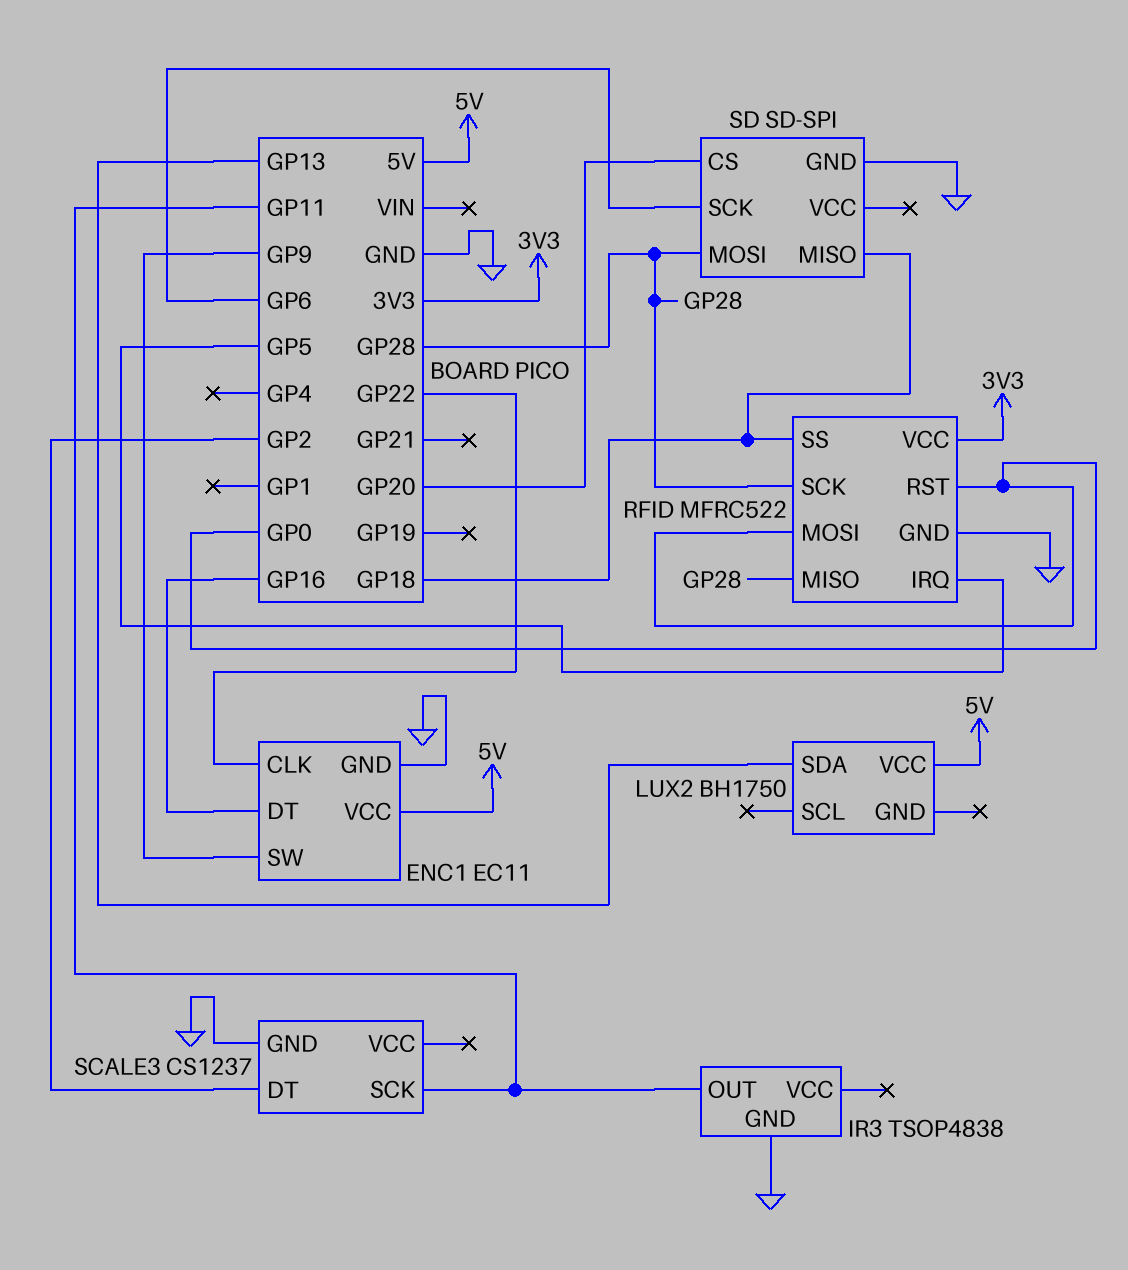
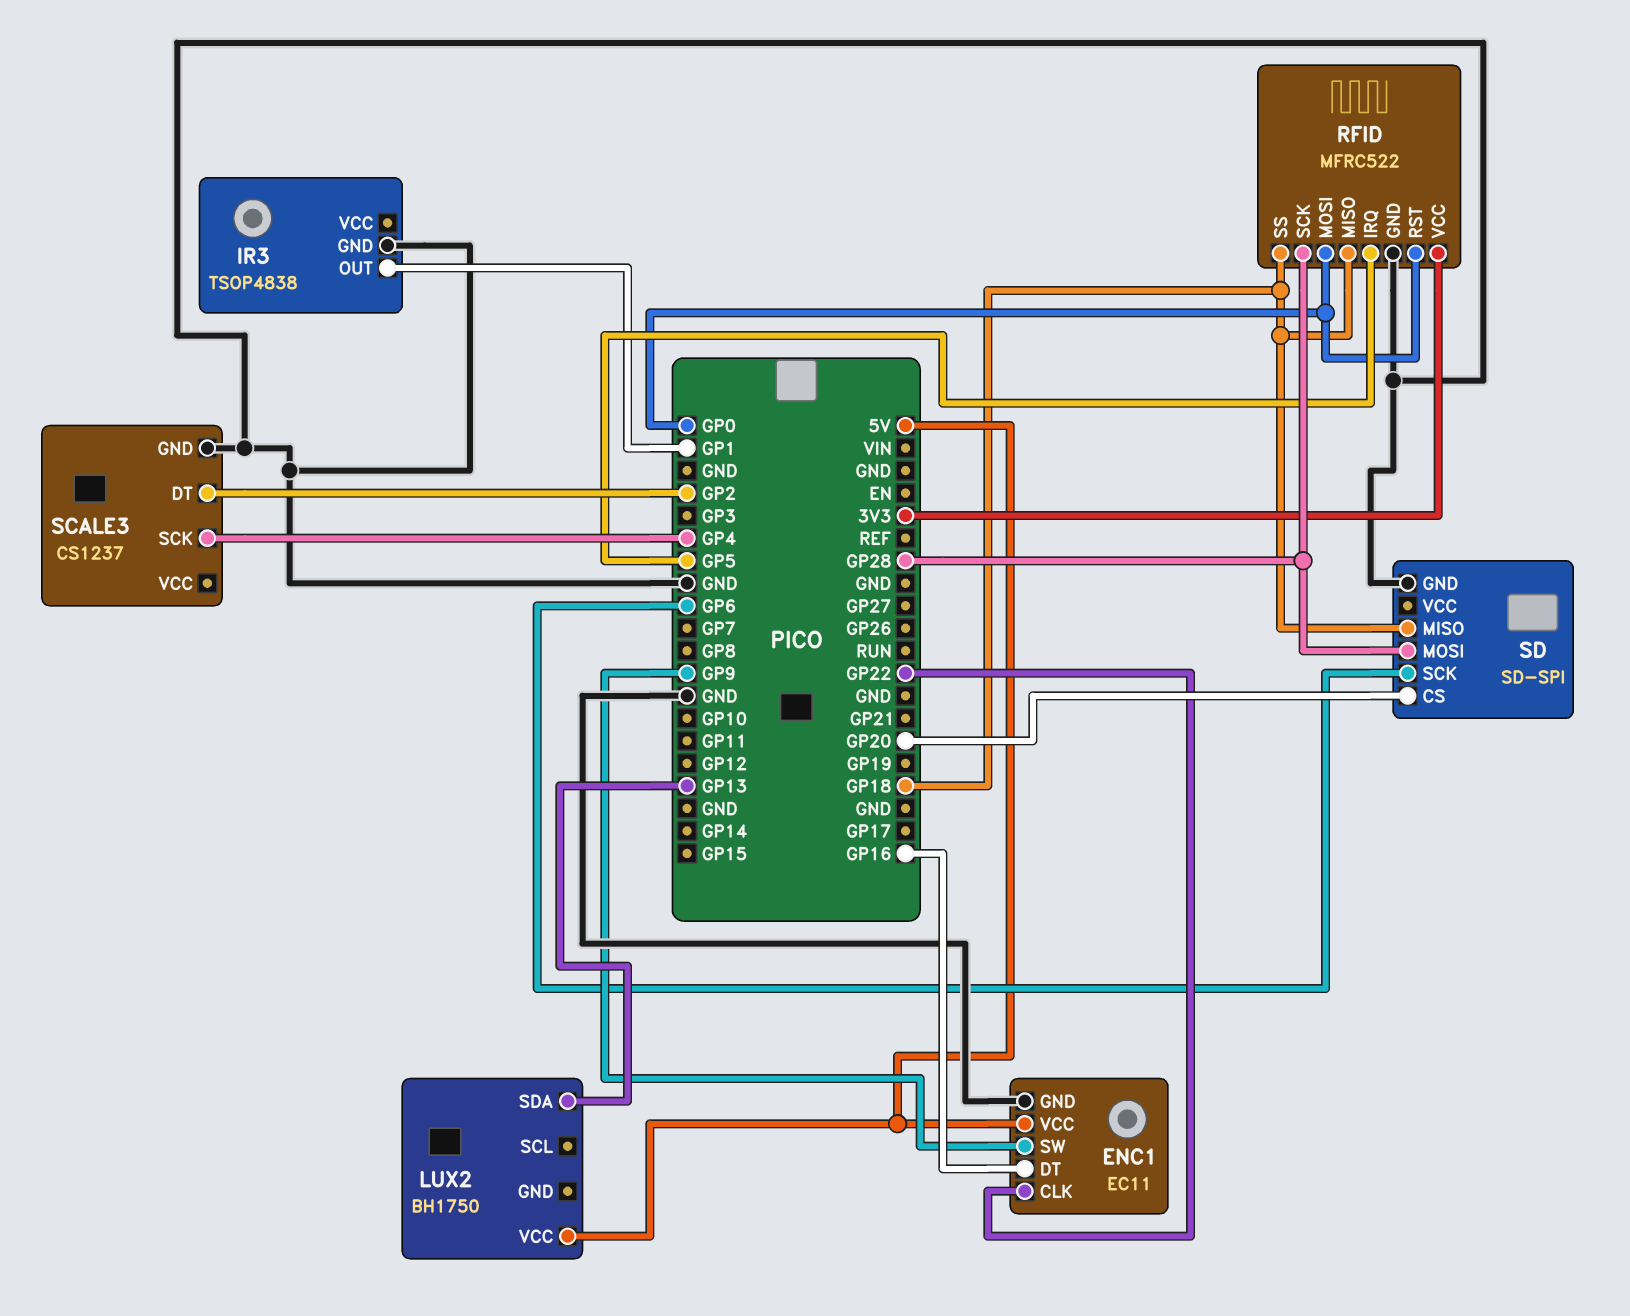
IR3 pin OUT: GP11 -> GP1
RFID pin MISO: GP28 -> GP18
SCALE3 pin SCK: GP11 -> GP4

